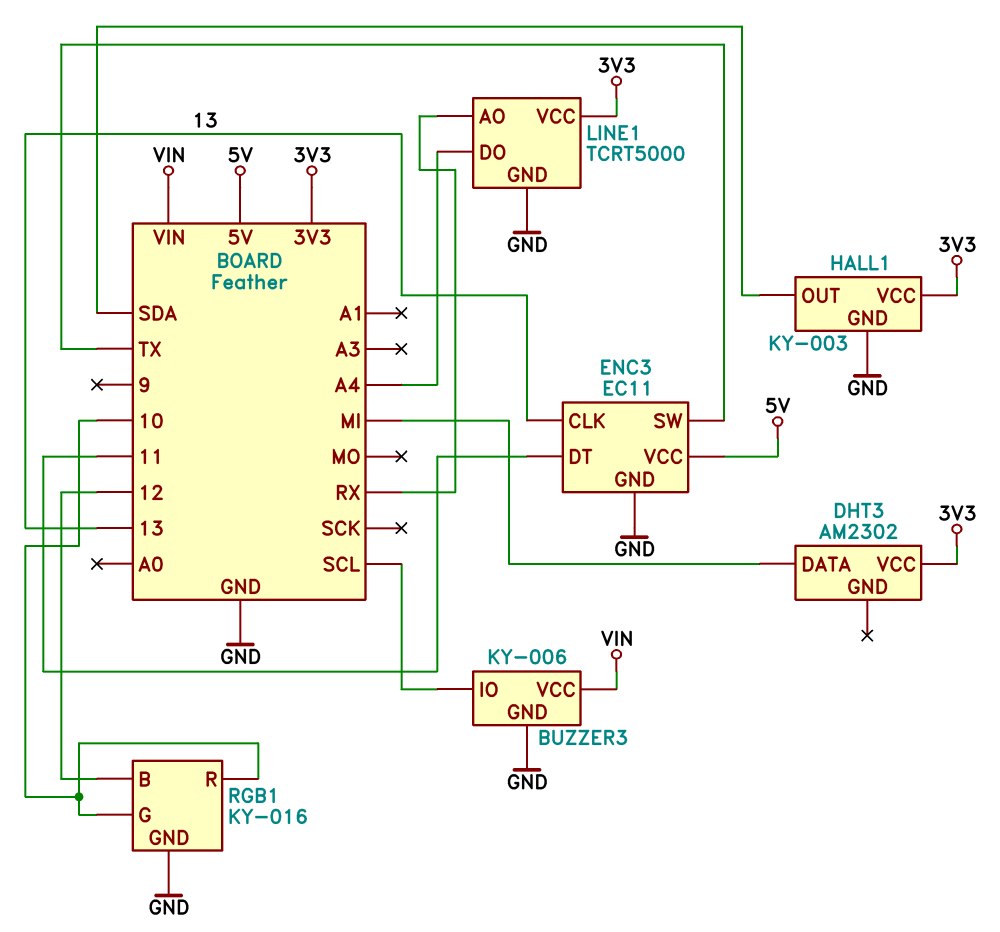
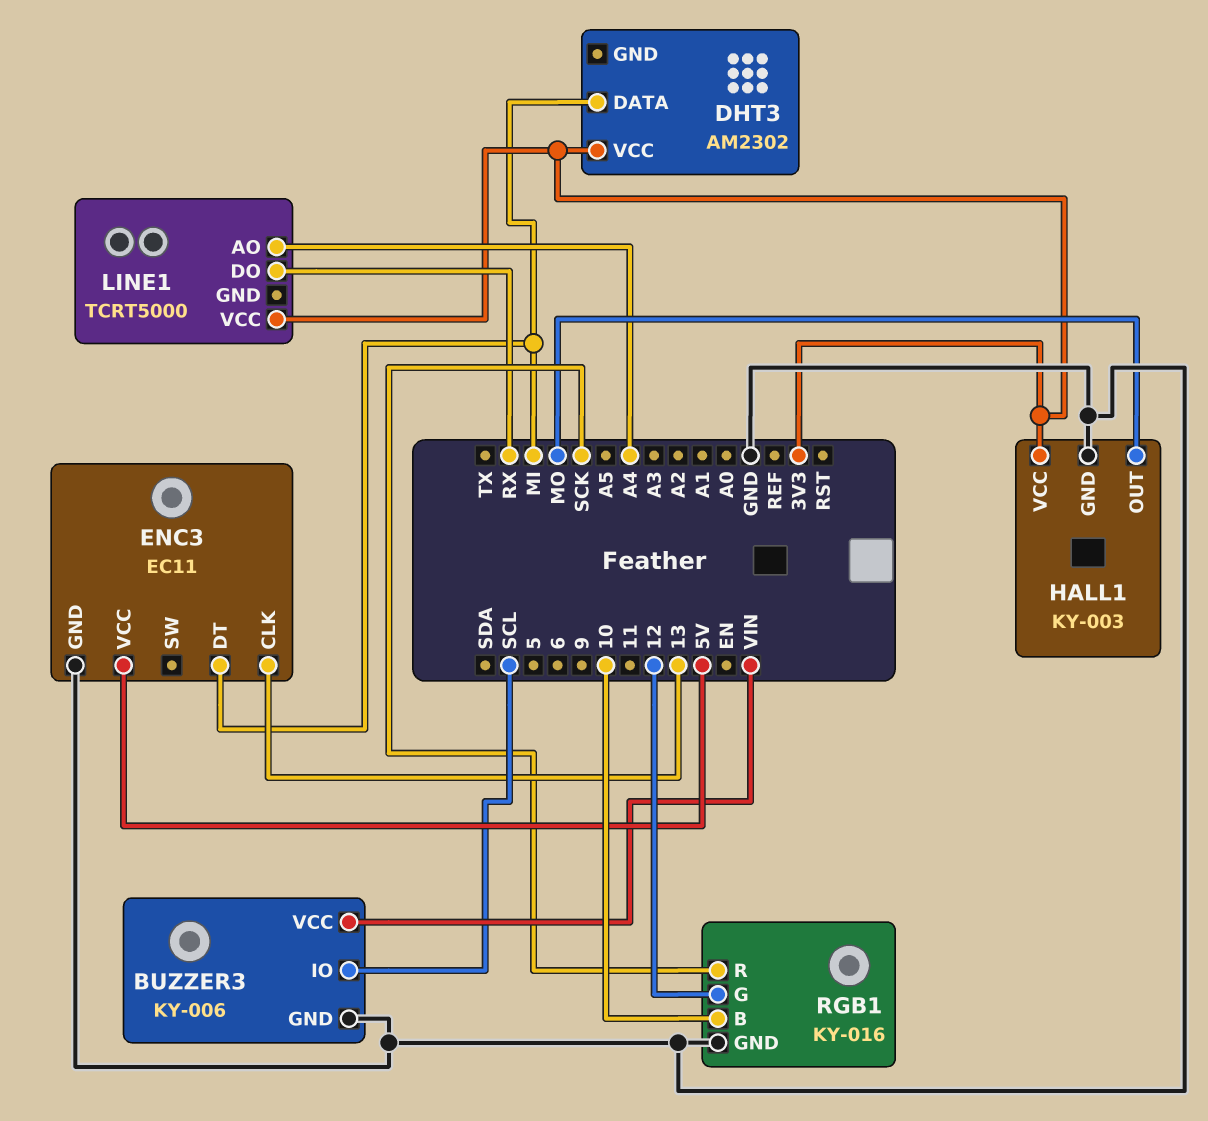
ENC3 pin DT: 11 -> MI
ENC3 pin SW: TX -> none
HALL1 pin OUT: SDA -> MO
LINE1 pin AO: RX -> A4
LINE1 pin DO: A4 -> RX
LINE1 pin GND: GND -> none
RGB1 pin B: 12 -> 10
RGB1 pin G: 10 -> 12
RGB1 pin R: 10 -> SCK

